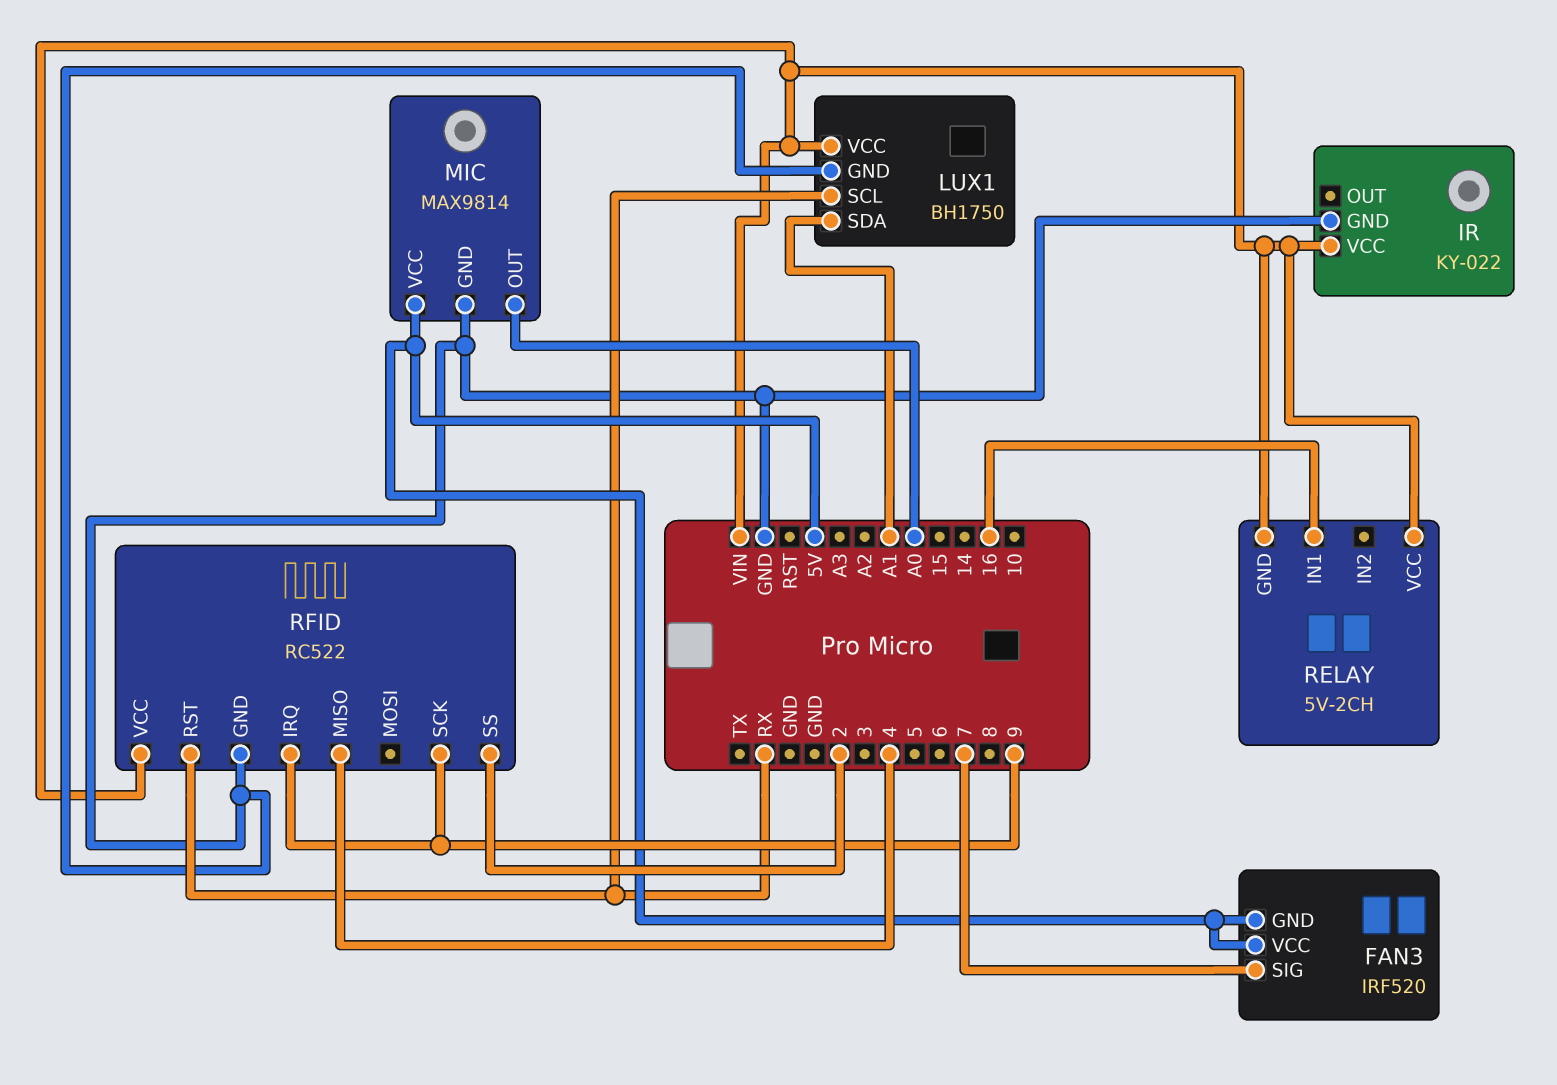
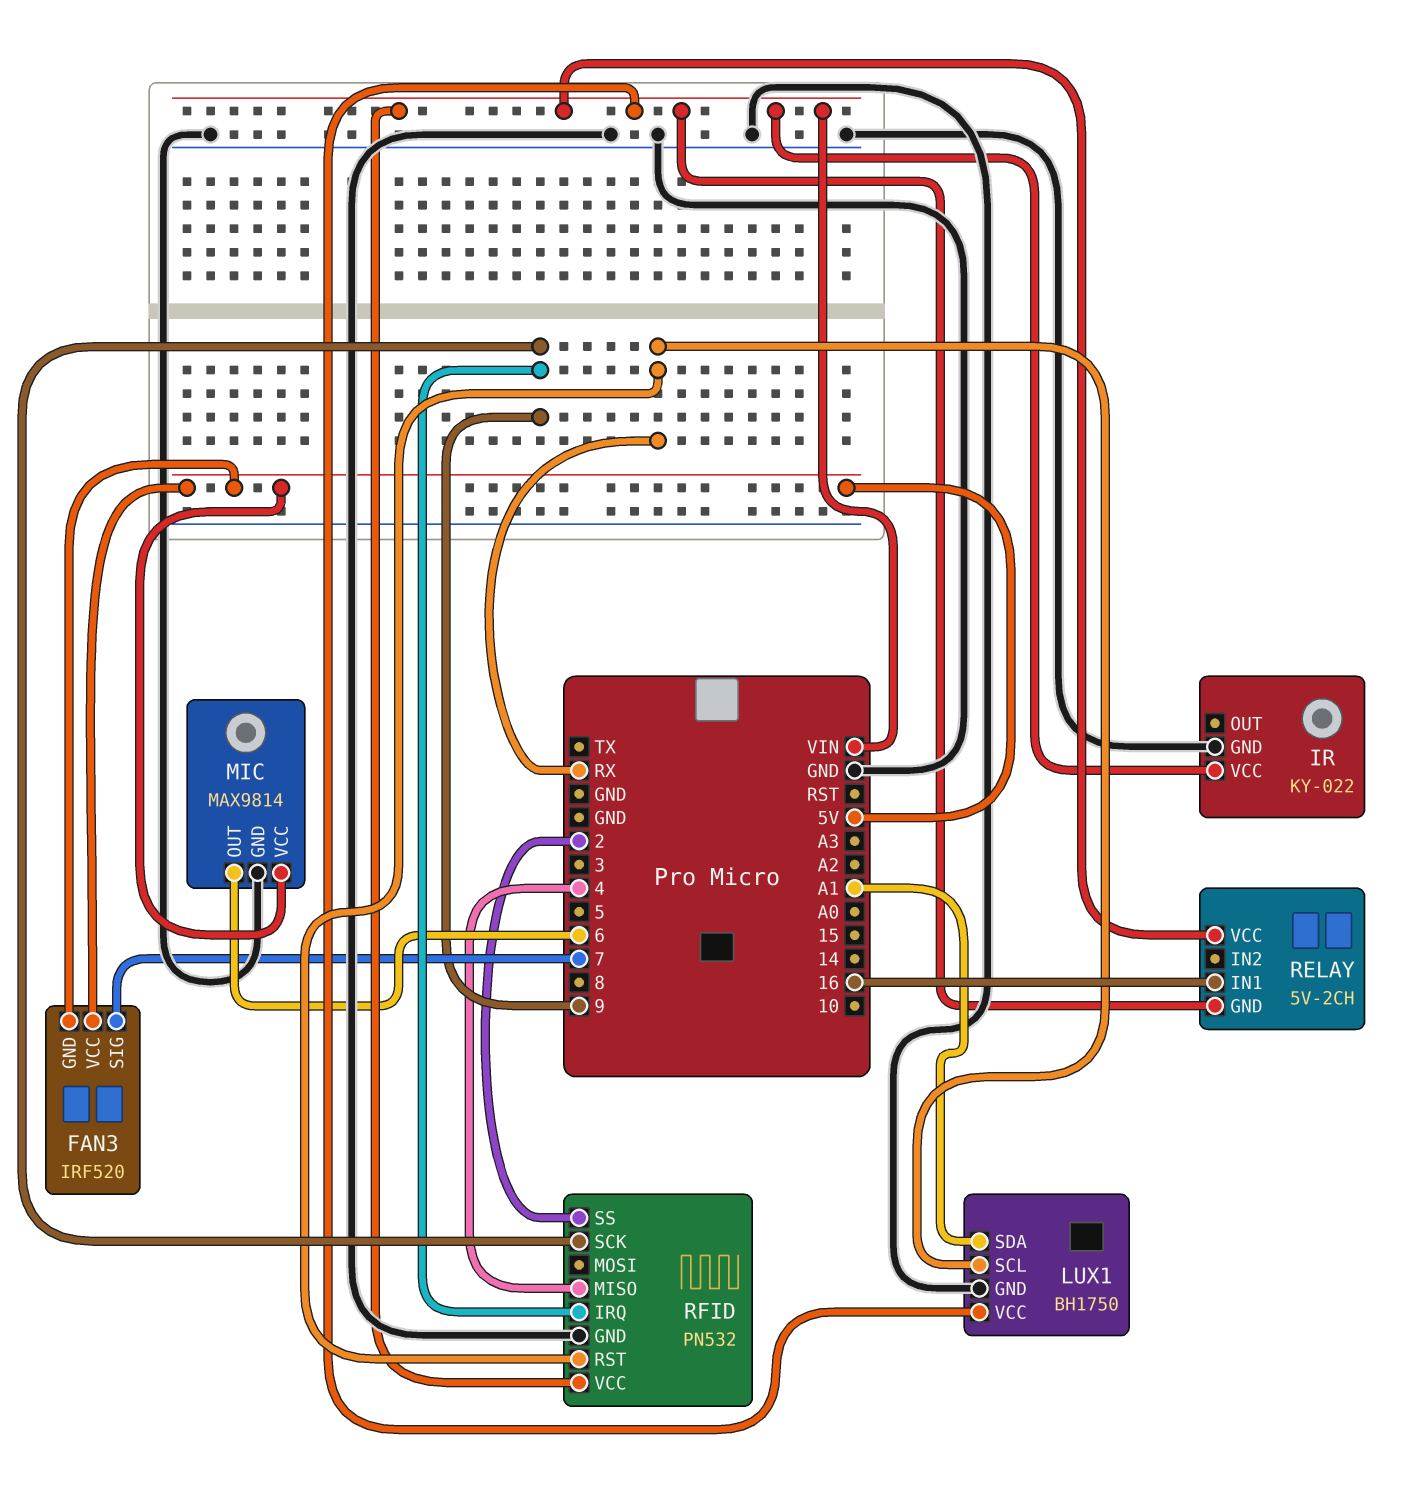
MIC pin OUT: A0 -> 6
RFID: RC522 -> PN532

